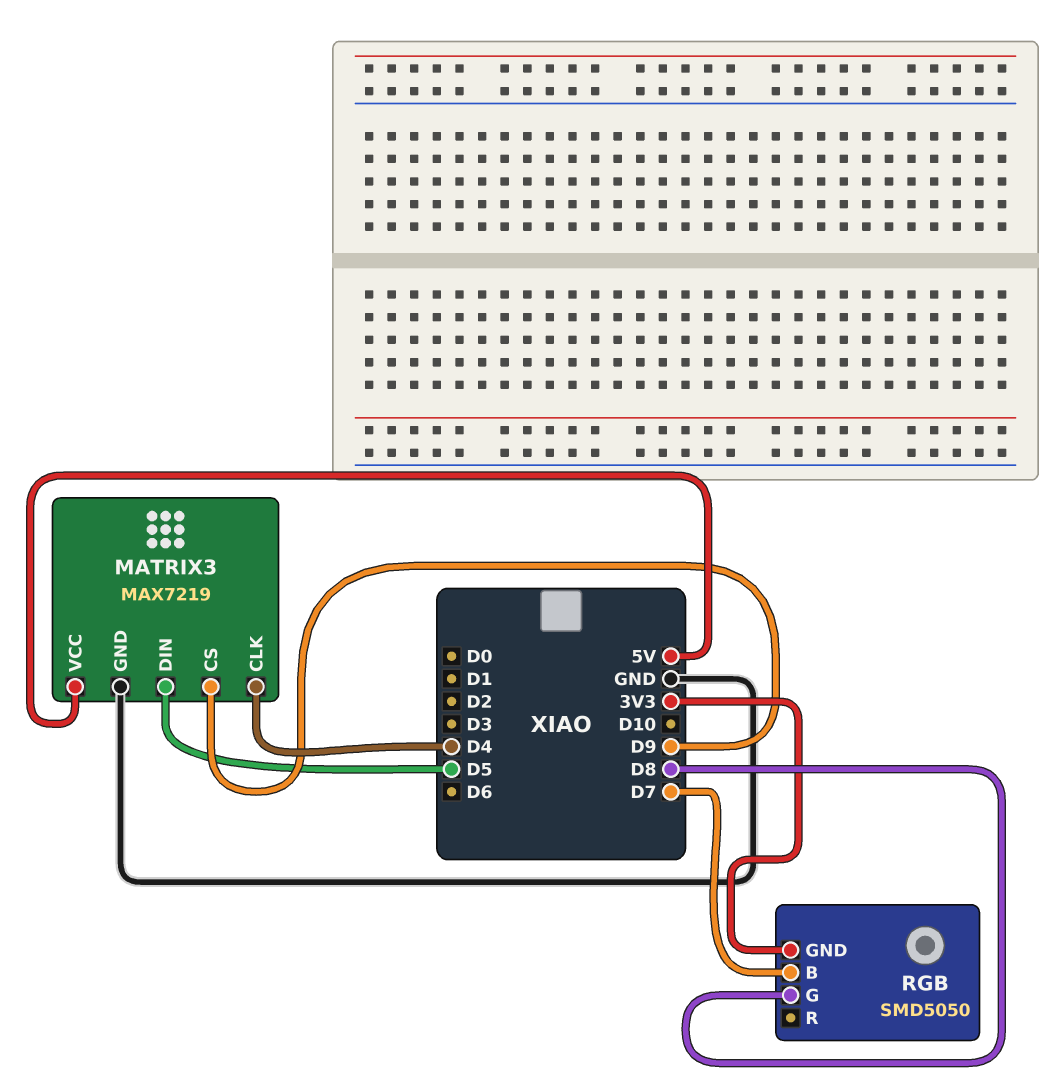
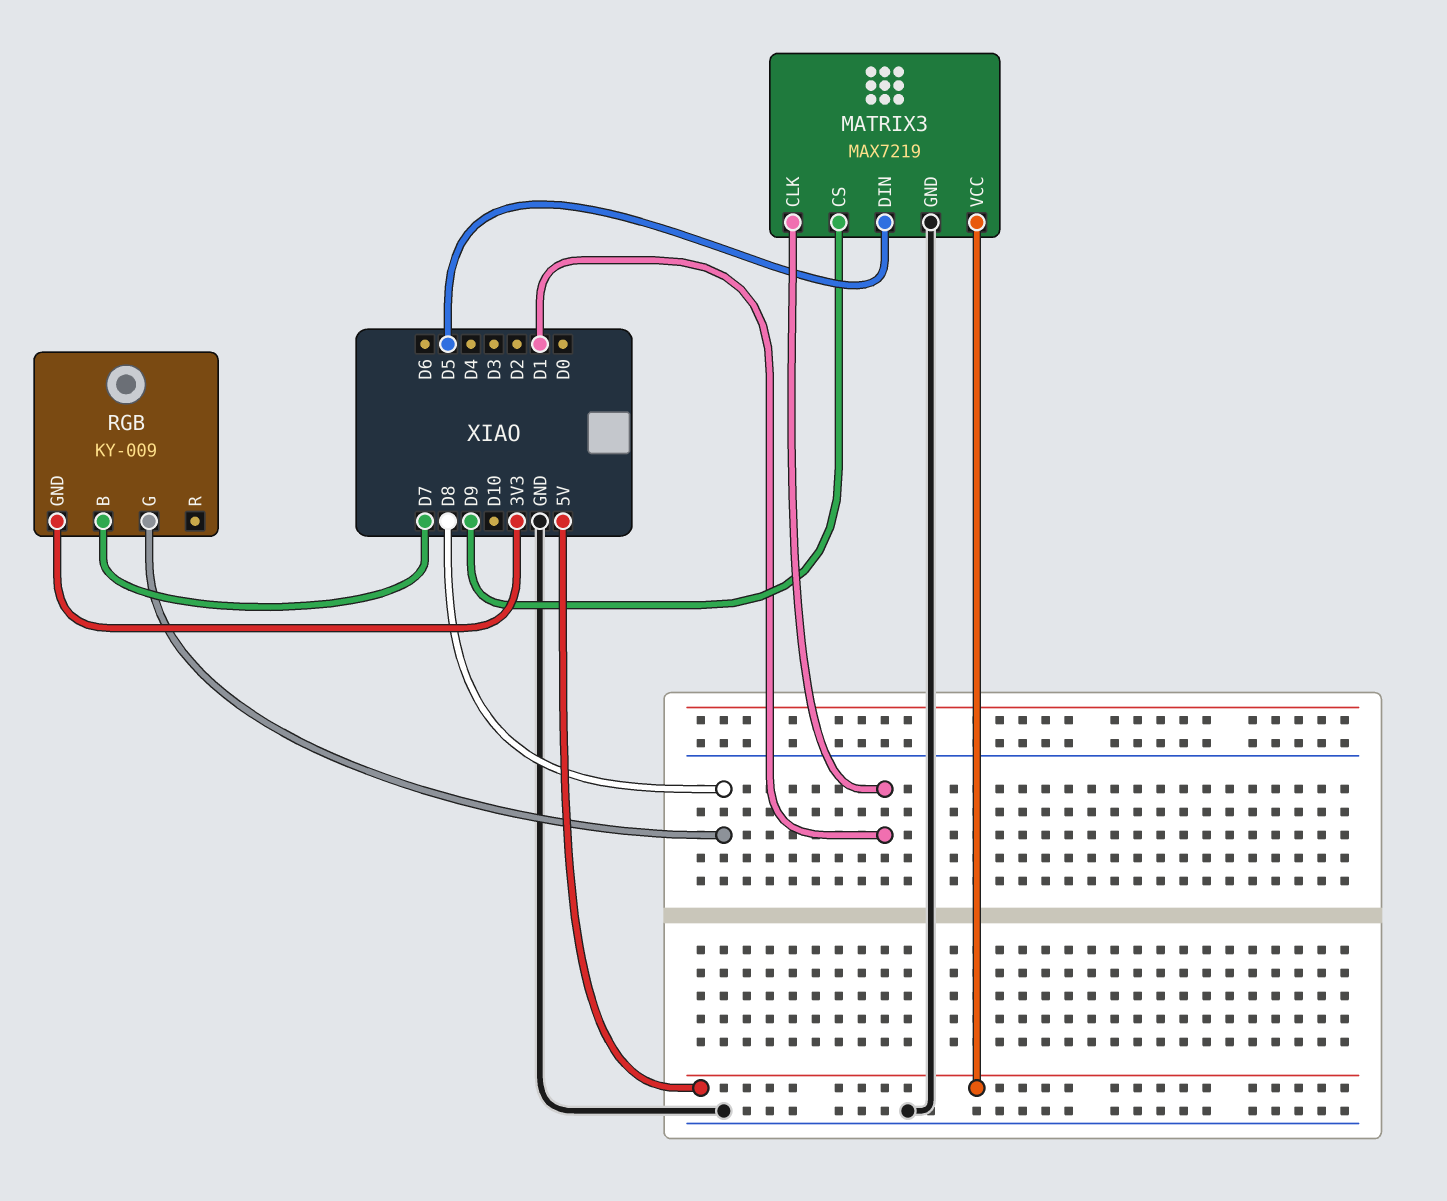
MATRIX3 pin CLK: D4 -> D1
RGB: SMD5050 -> KY-009

